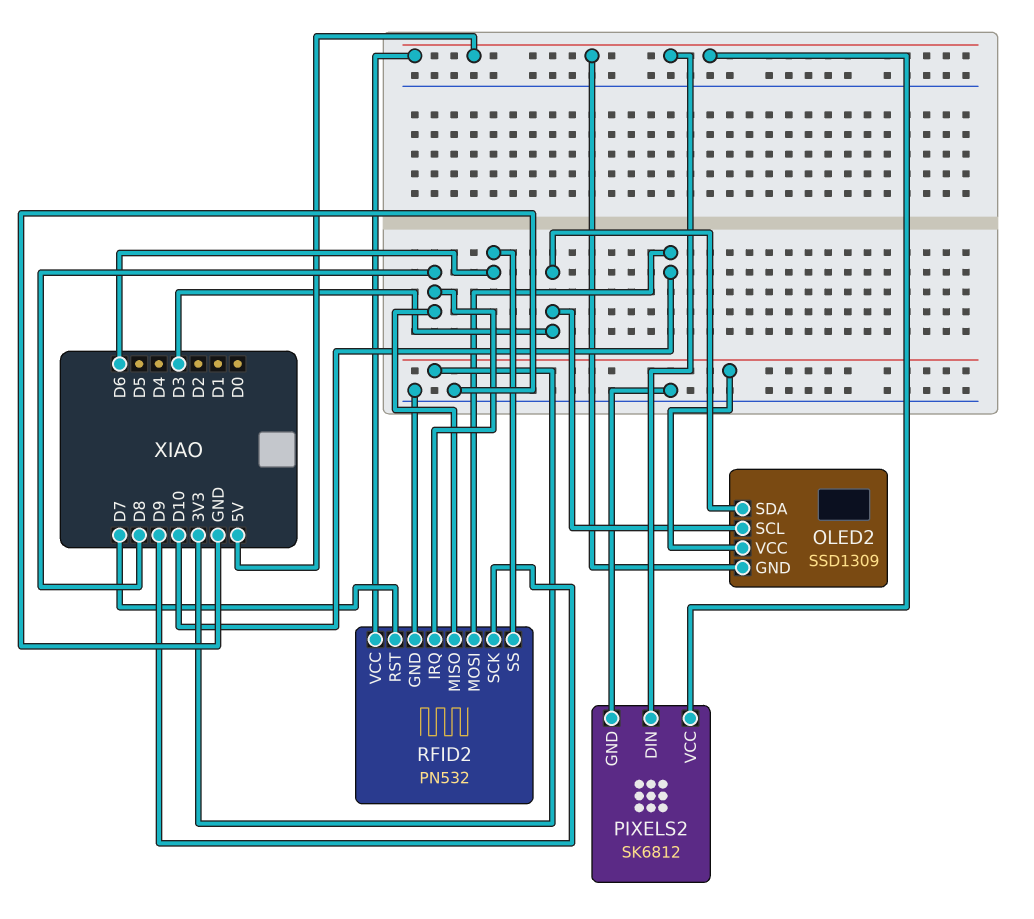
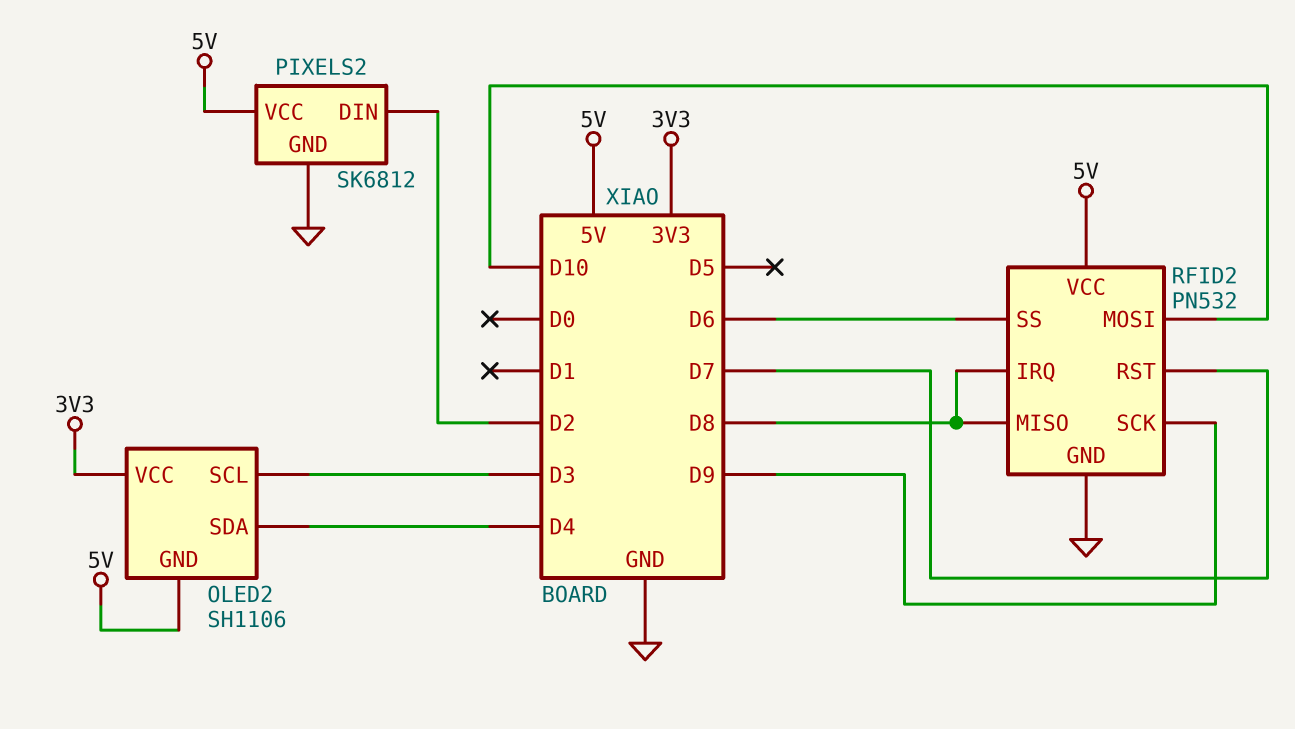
OLED2: SSD1309 -> SH1106
OLED2 pin SDA: D3 -> D4
PIXELS2 pin DIN: 5V -> D2

